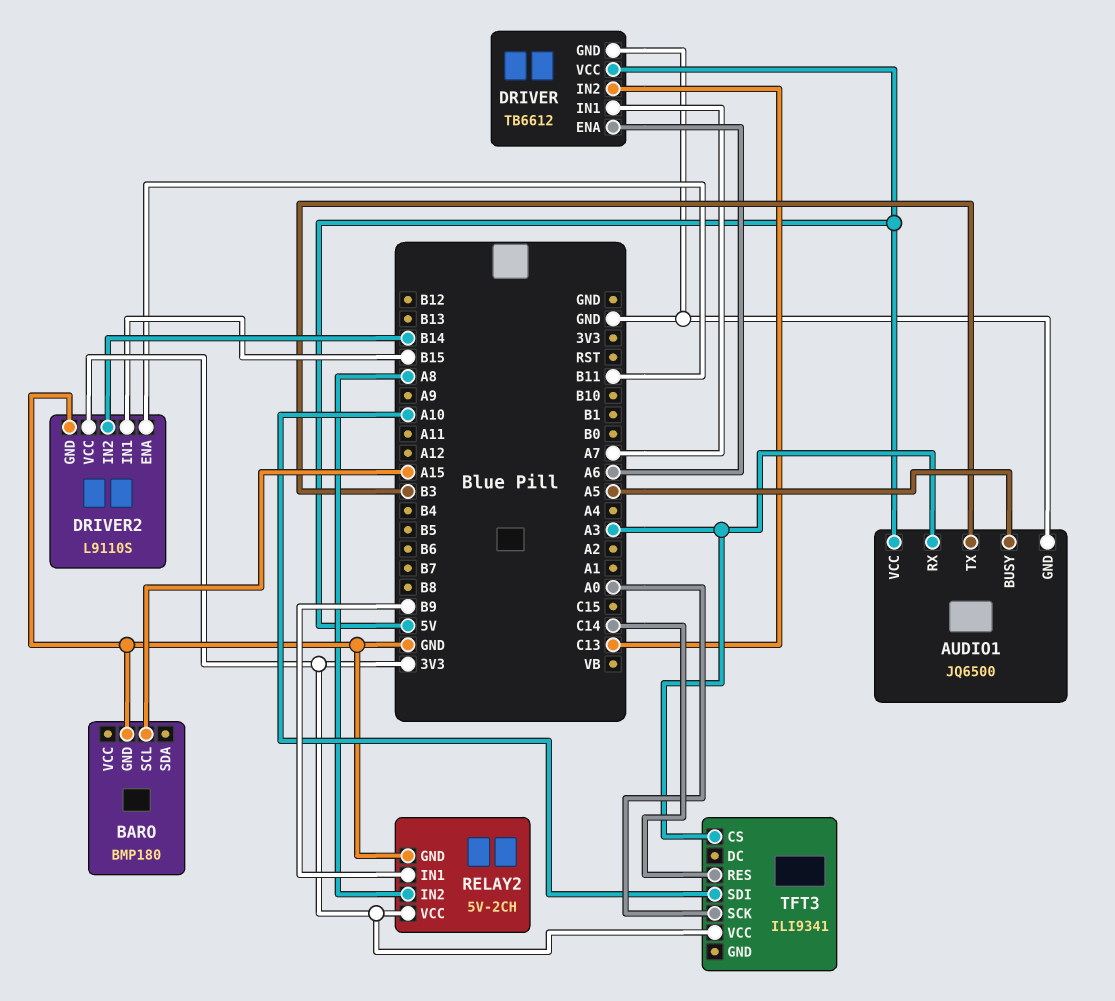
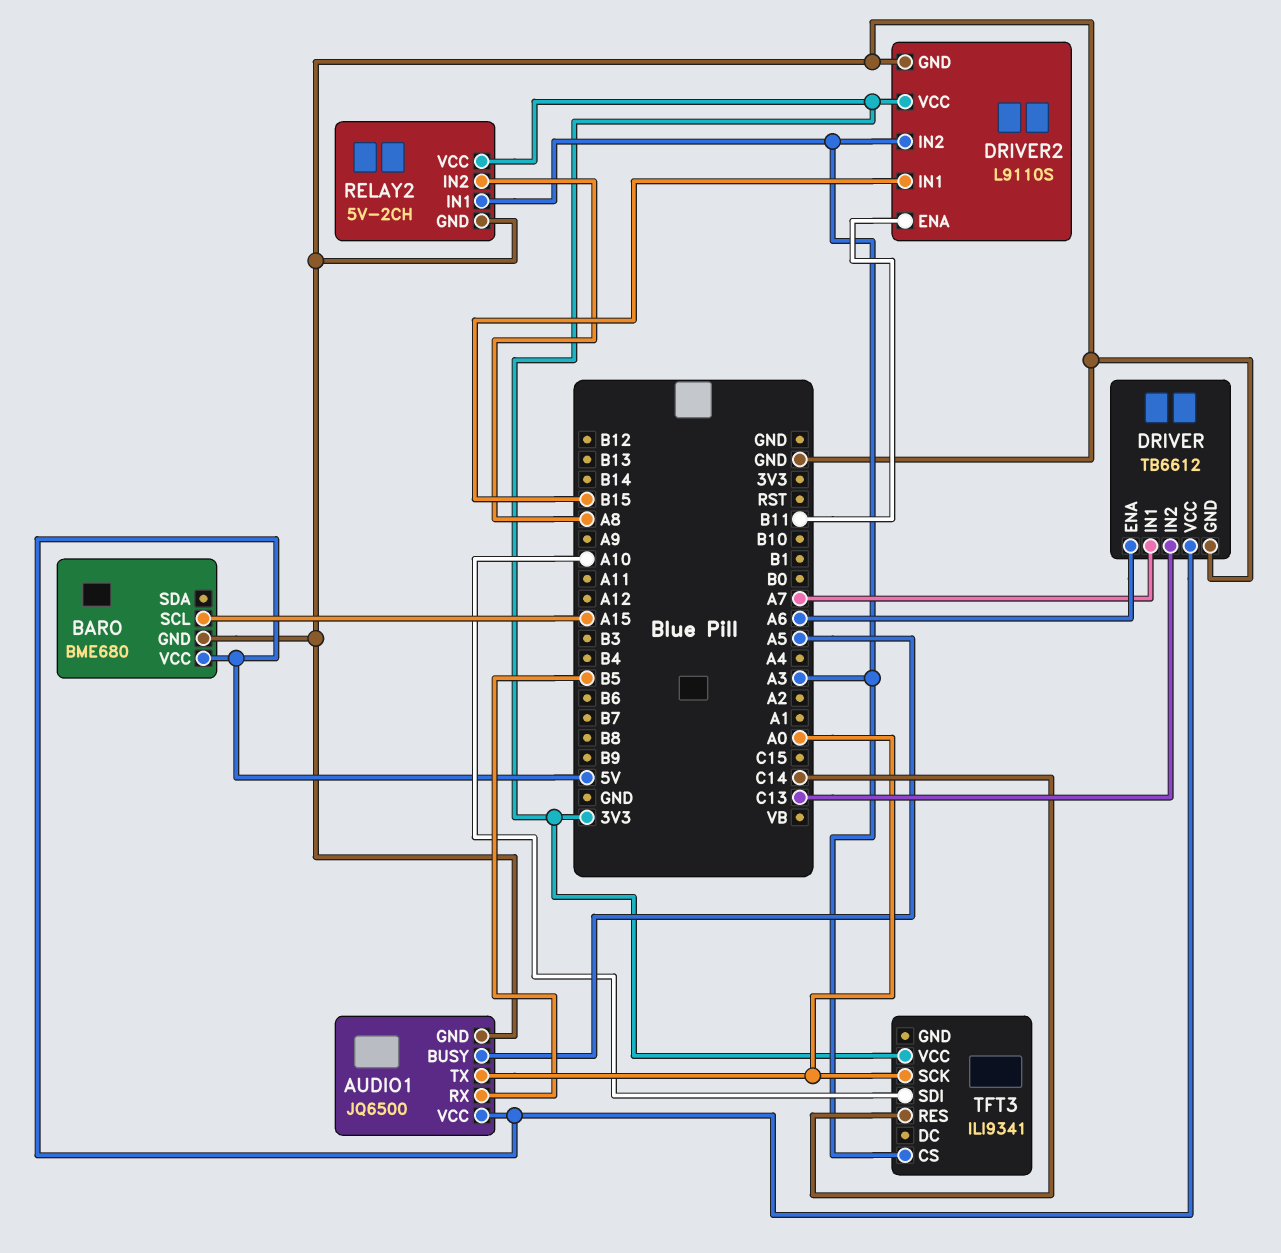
AUDIO1 pin RX: A3 -> B5
AUDIO1 pin TX: B3 -> A0
BARO: BMP180 -> BME680
BARO pin VCC: none -> 5V
DRIVER2 pin IN2: B14 -> A3
RELAY2 pin IN1: B9 -> A3

